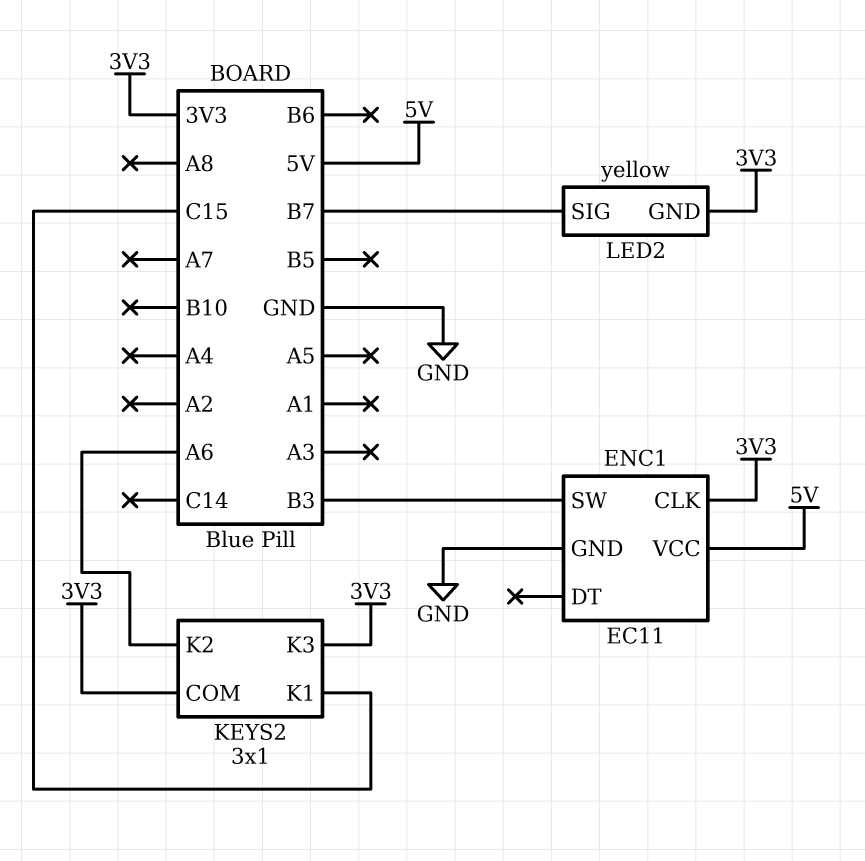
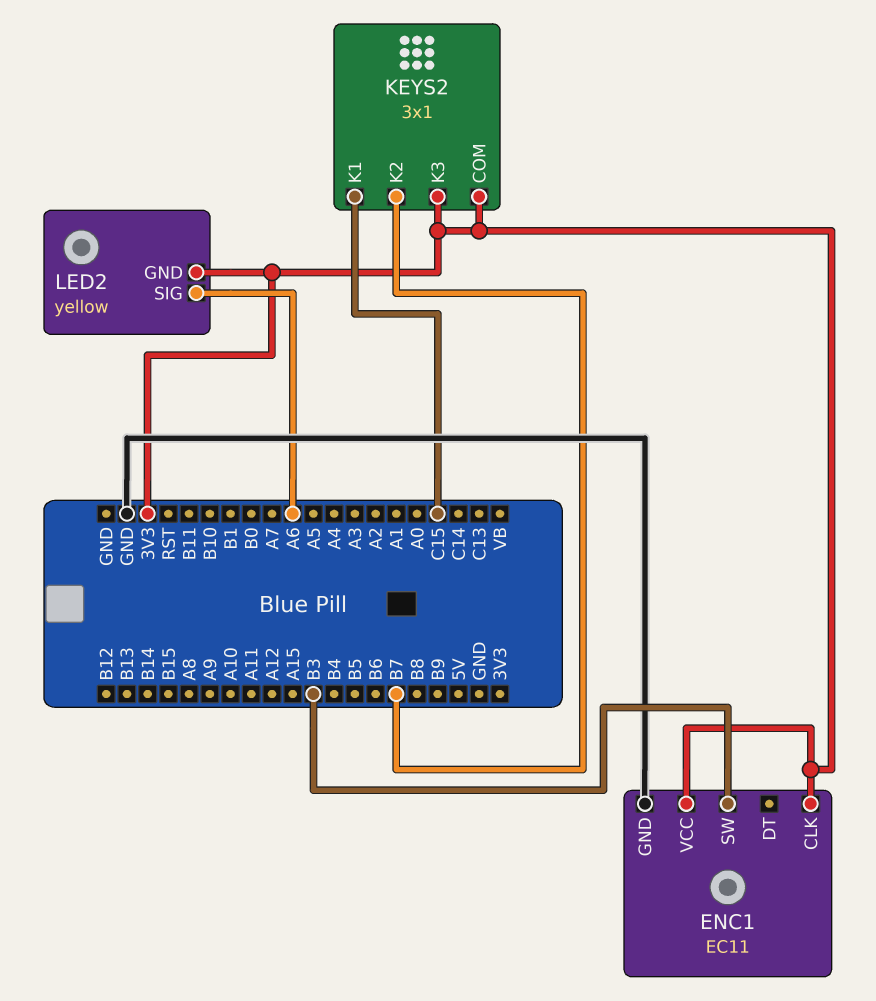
ENC1 pin VCC: 5V -> 3V3
KEYS2 pin K2: A6 -> B7
LED2 pin SIG: B7 -> A6

